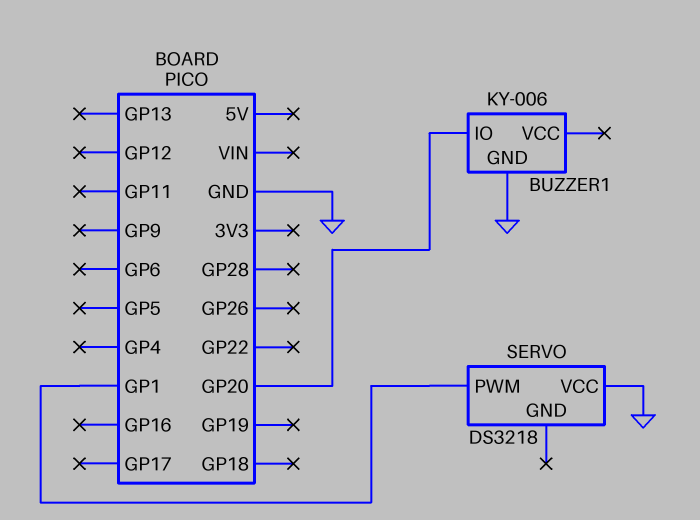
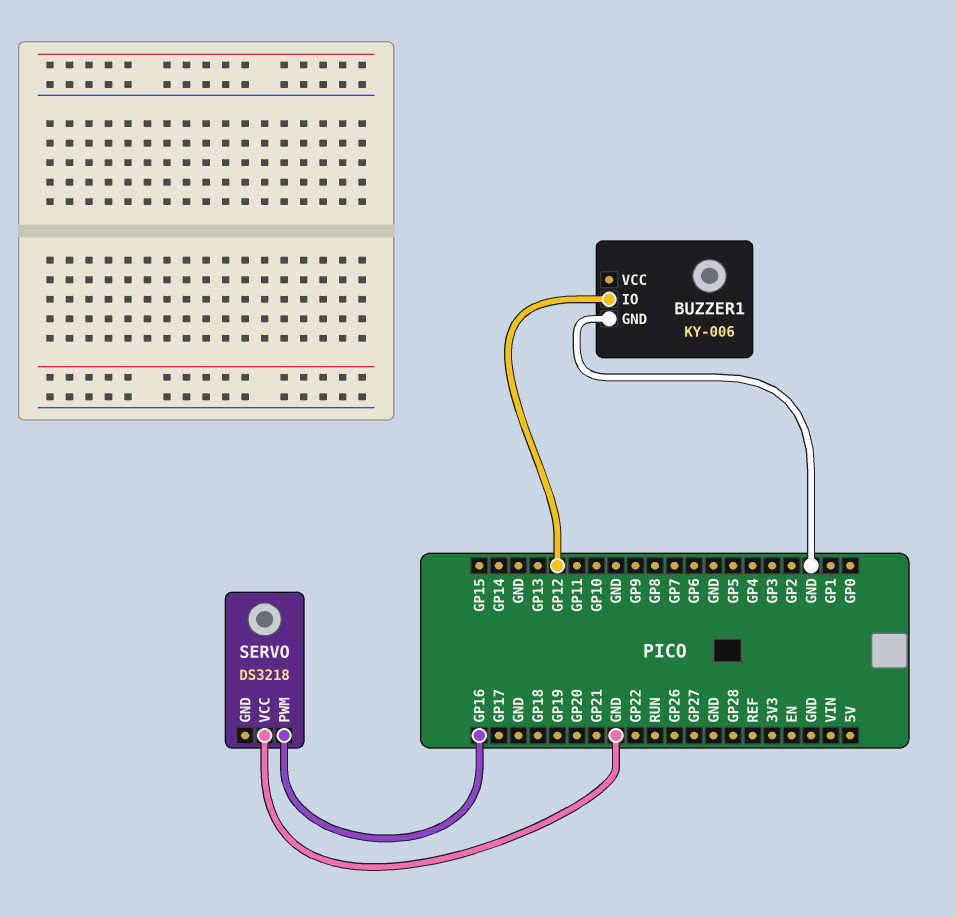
BUZZER1 pin IO: GP20 -> GP12
SERVO pin PWM: GP1 -> GP16

